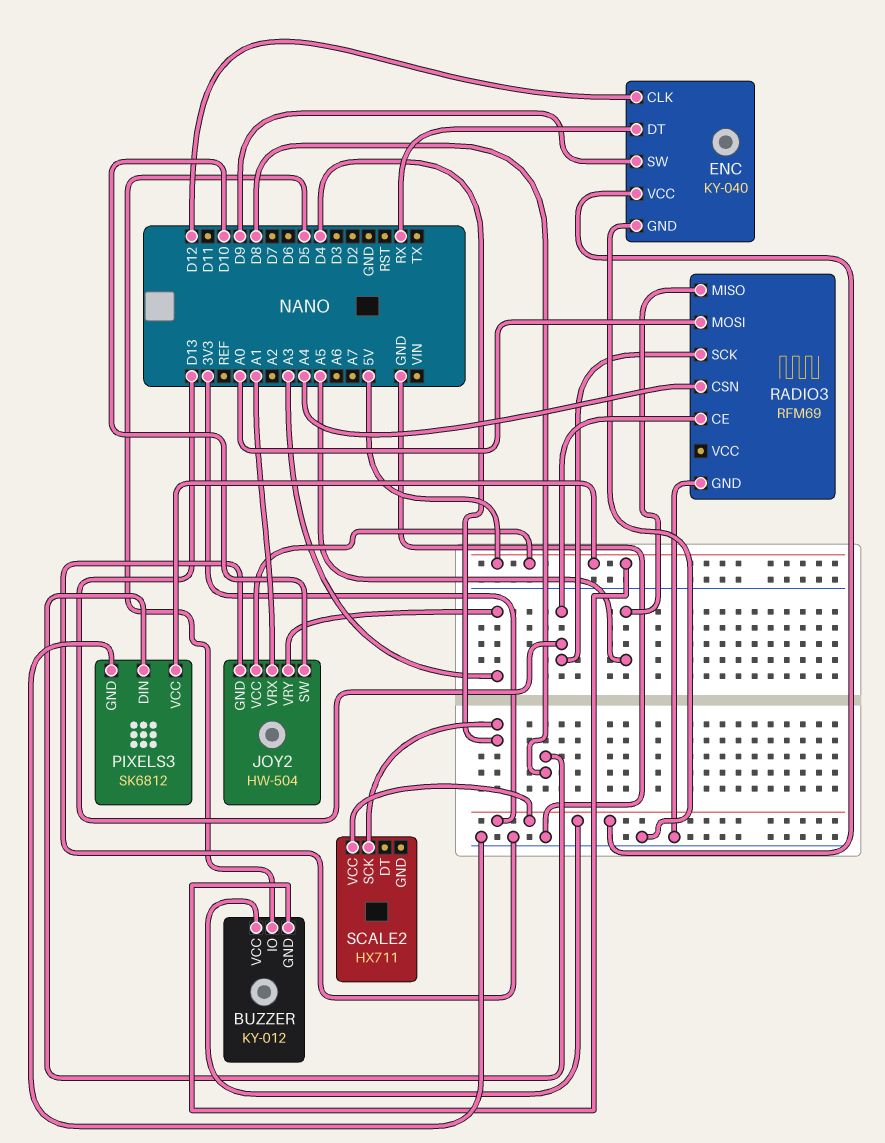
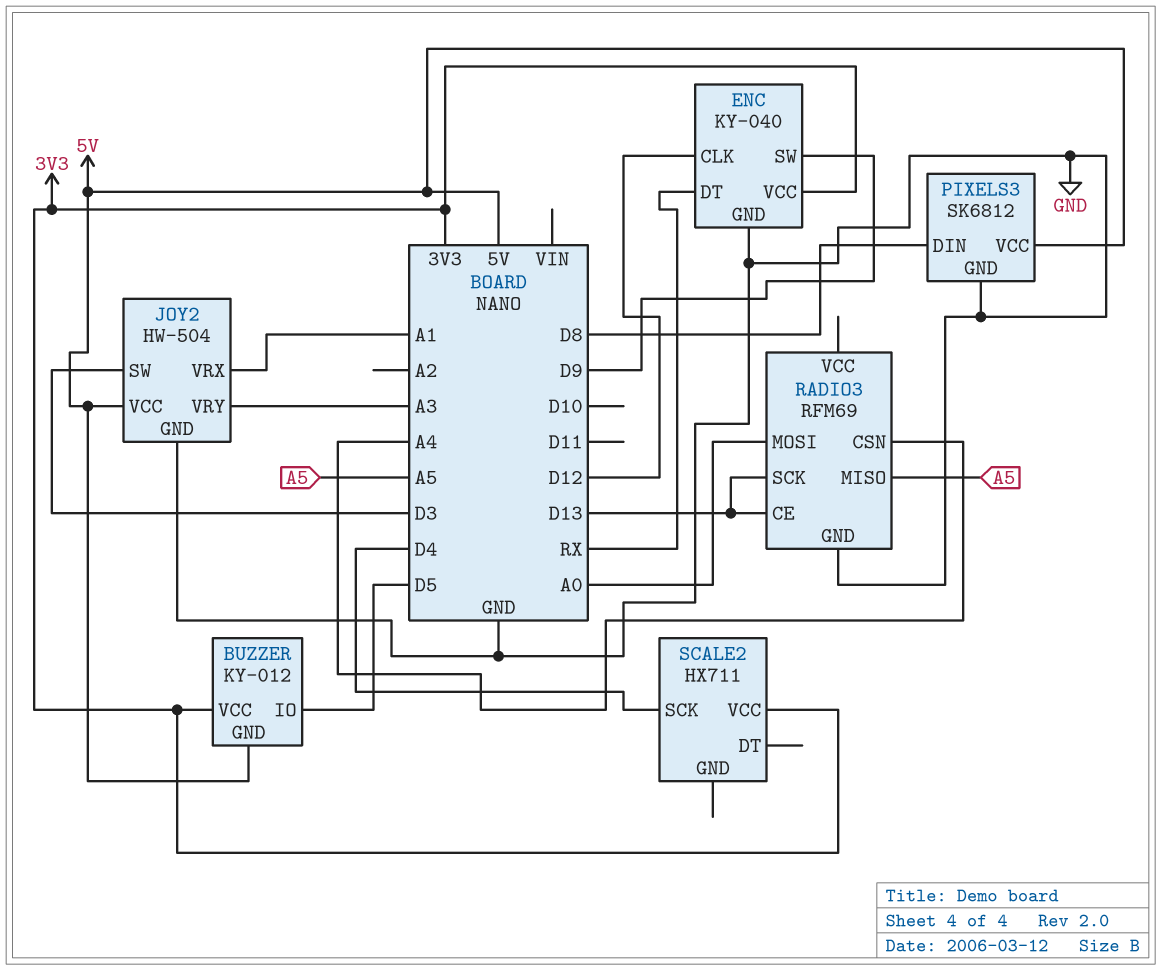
JOY2 pin SW: D10 -> D3

